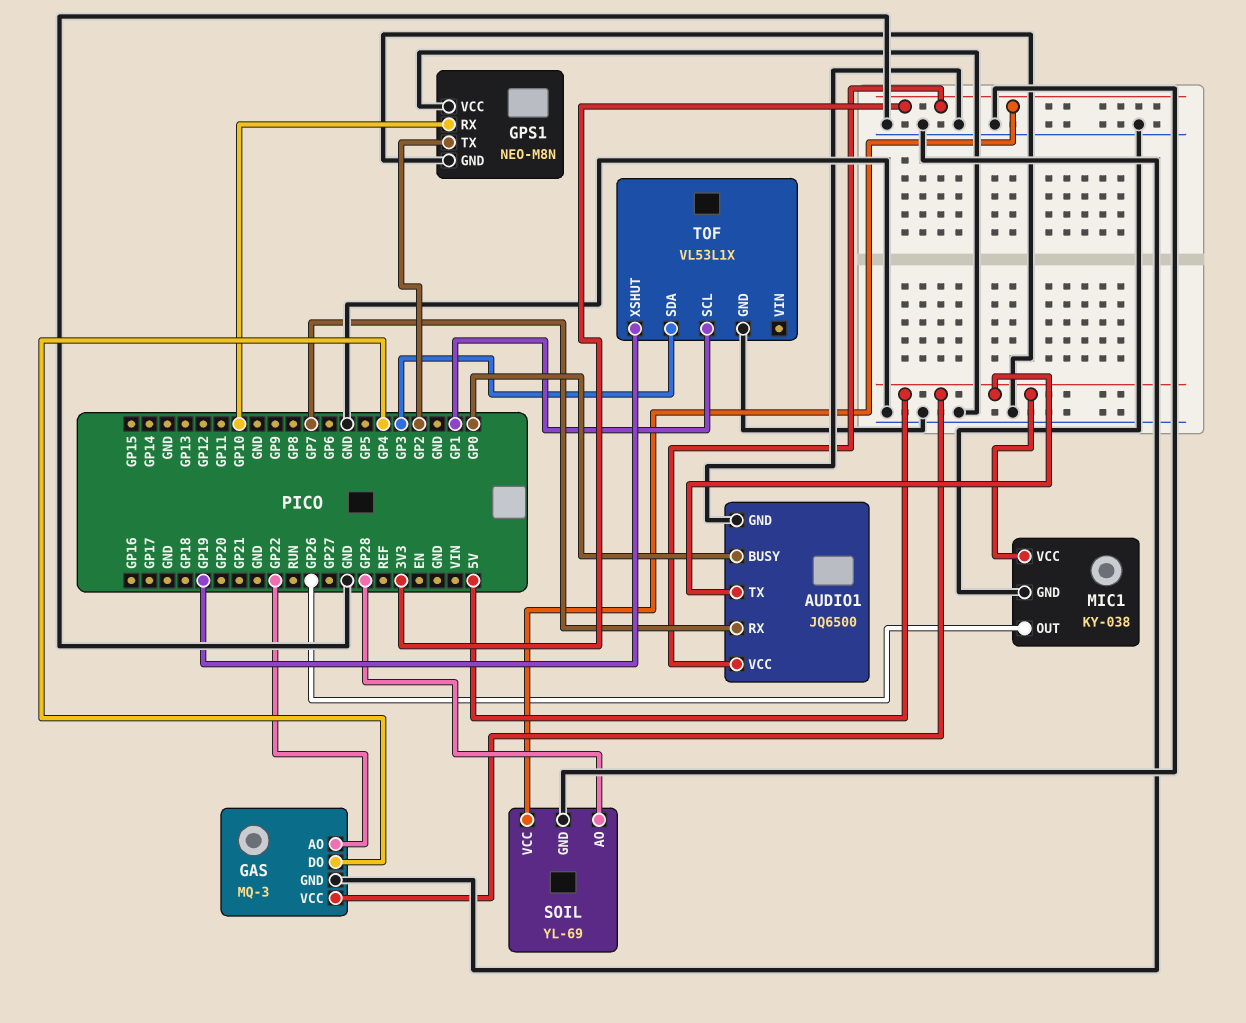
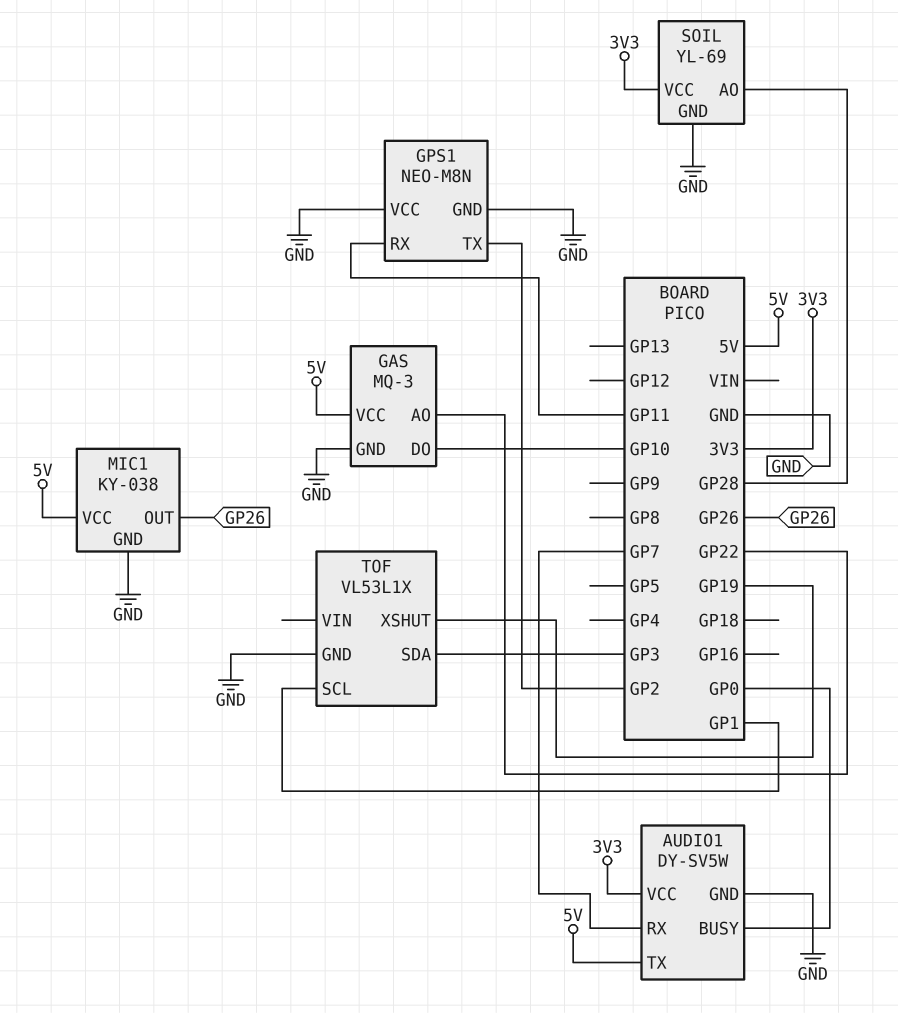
AUDIO1: JQ6500 -> DY-SV5W
GAS pin DO: GP4 -> GP10
GPS1 pin RX: GP10 -> GP11

